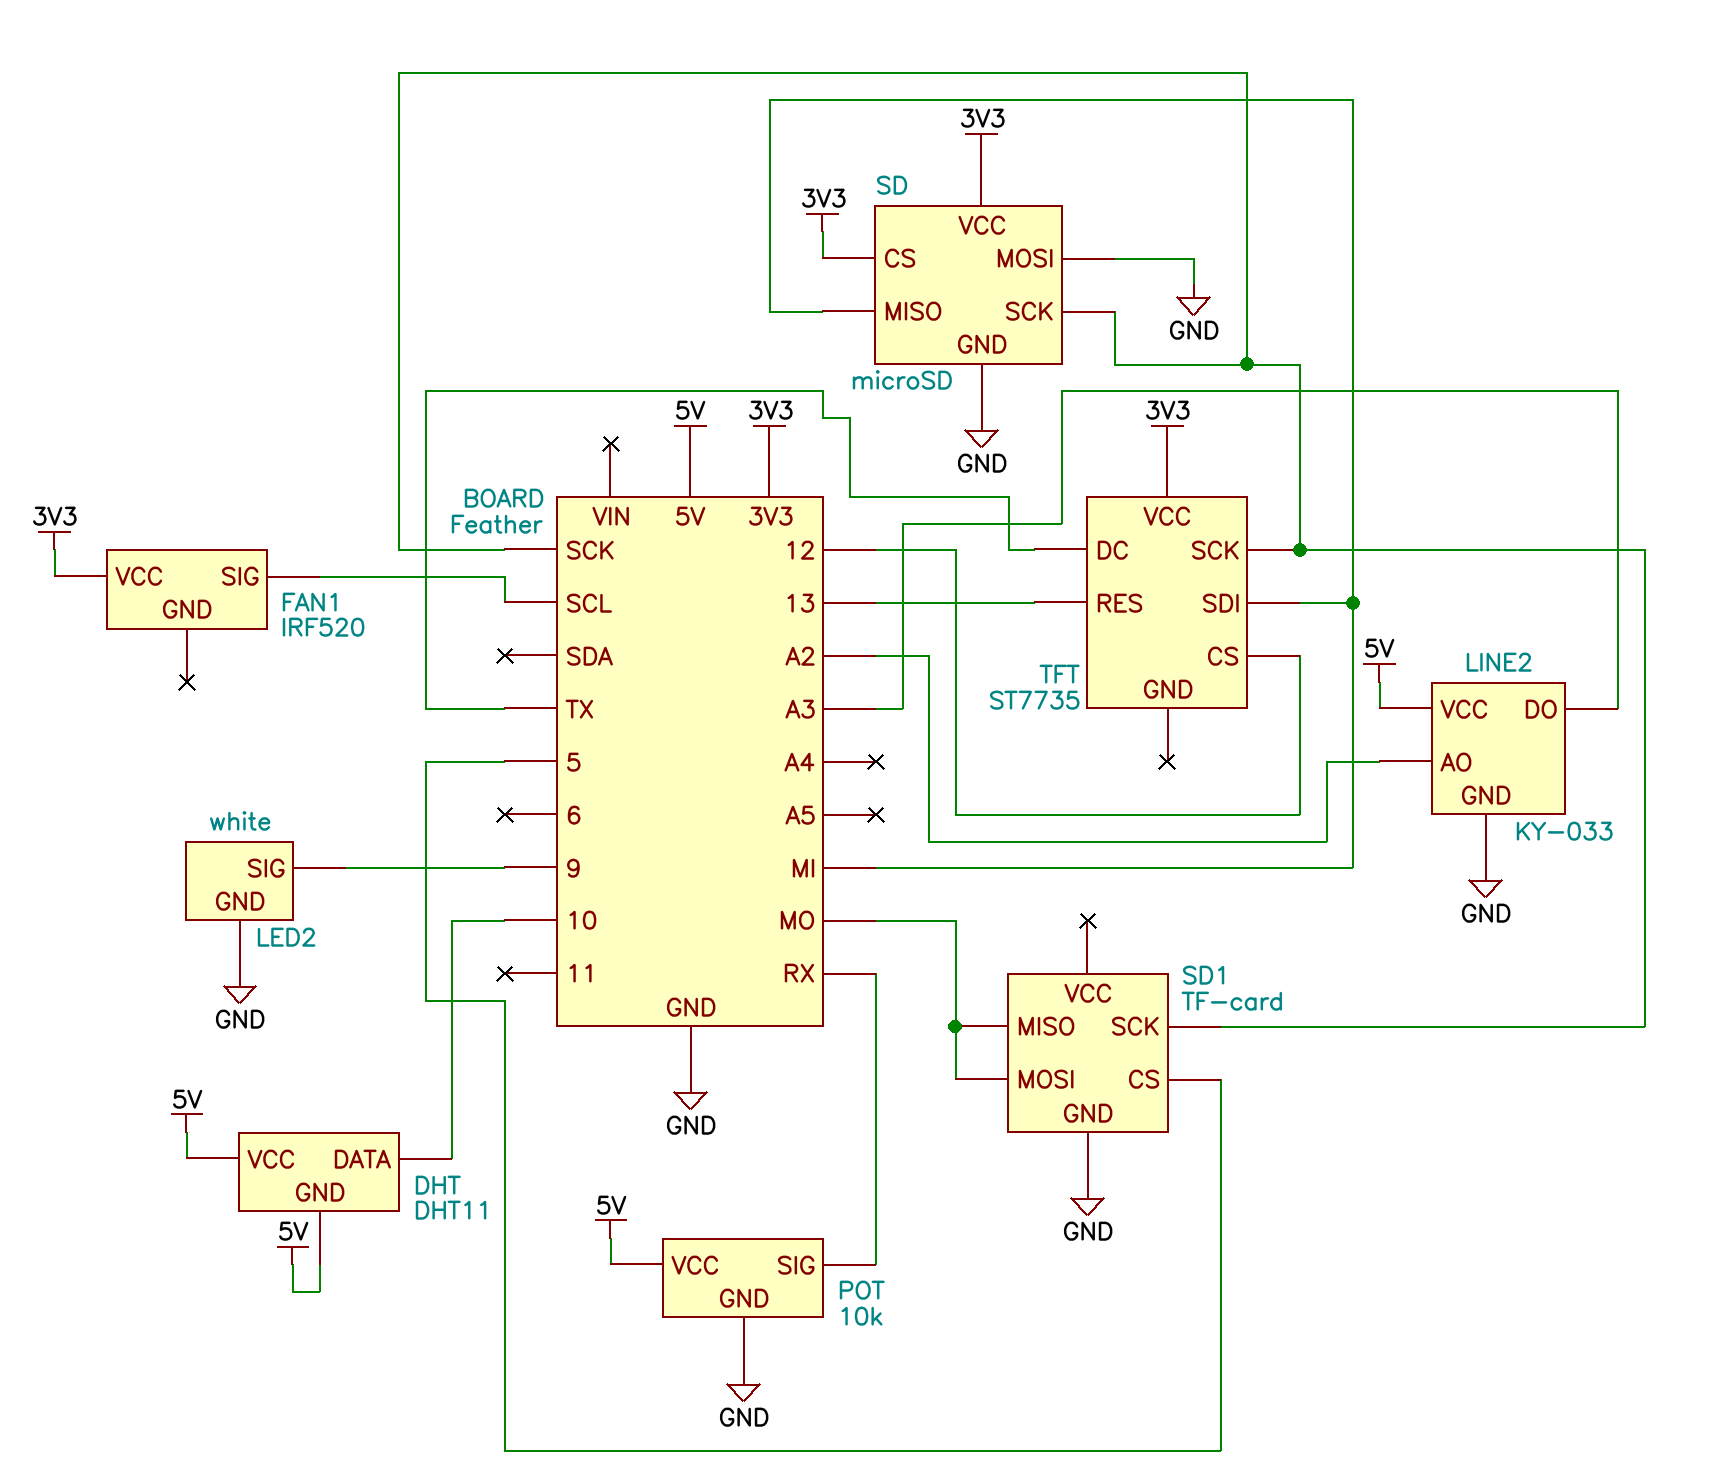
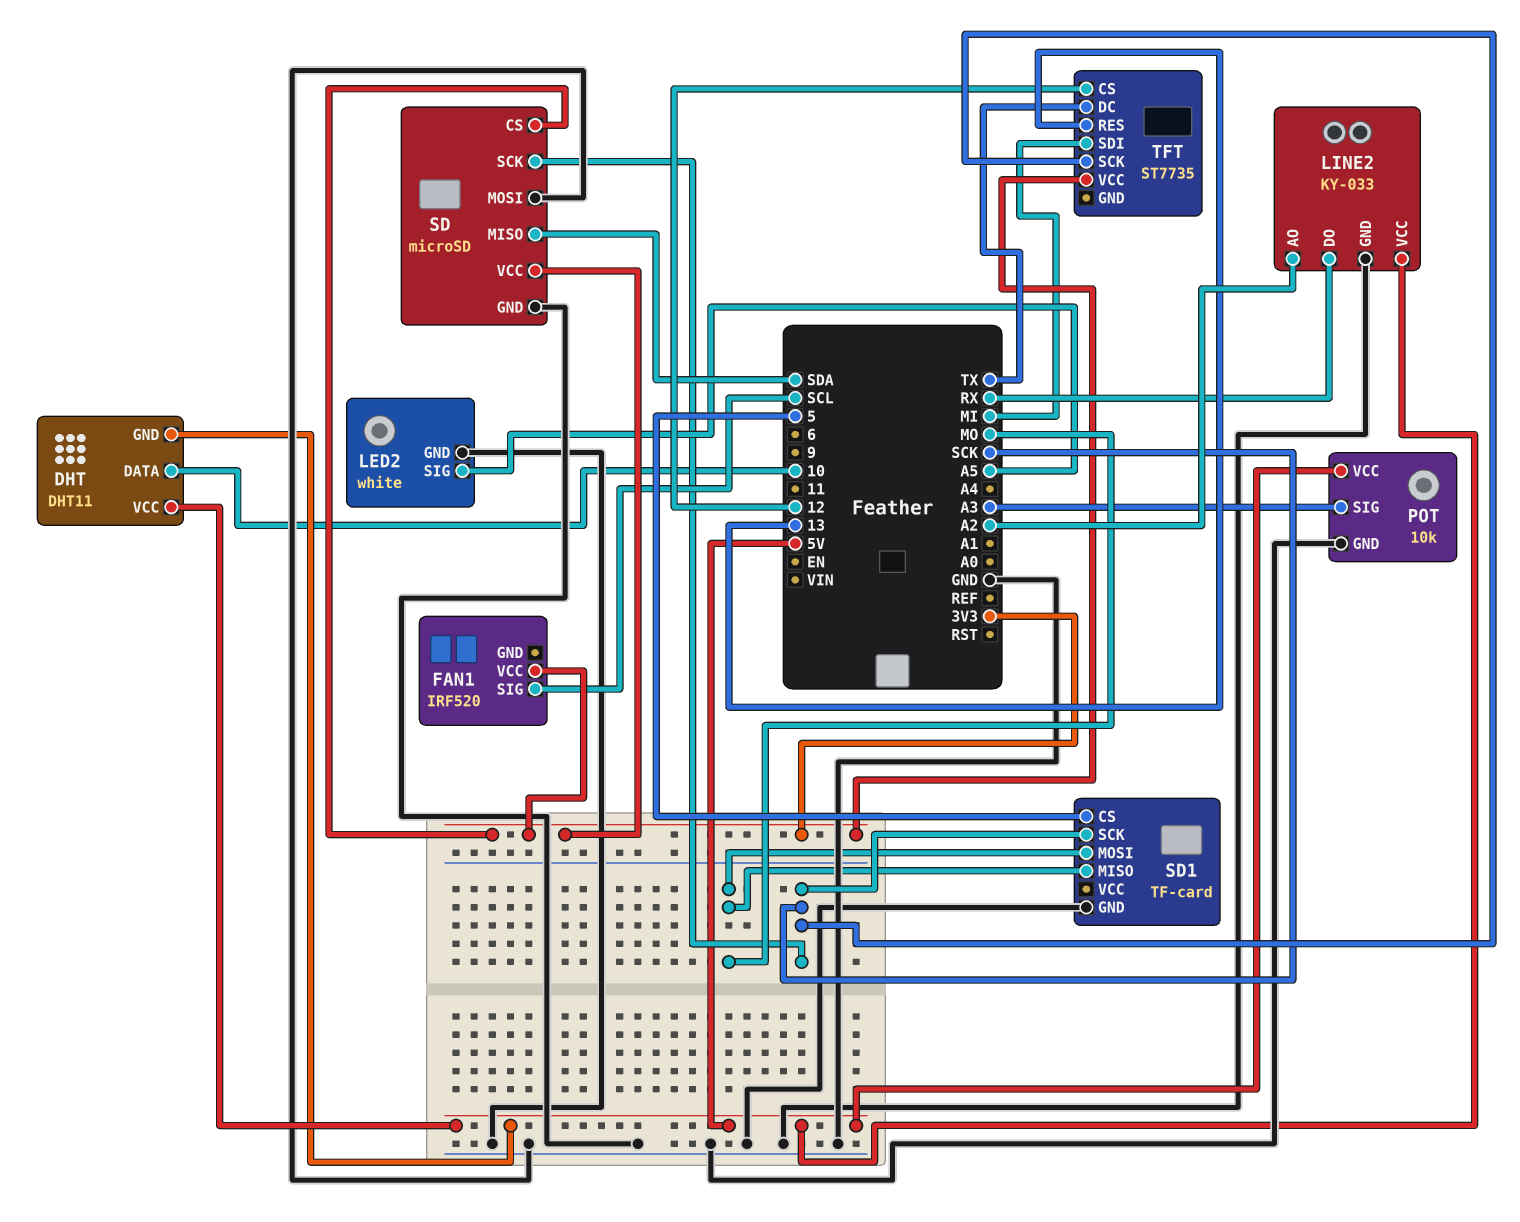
LED2 pin SIG: 9 -> A5
LINE2 pin DO: A3 -> RX
POT pin SIG: RX -> A3
SD pin MISO: MI -> SDA

